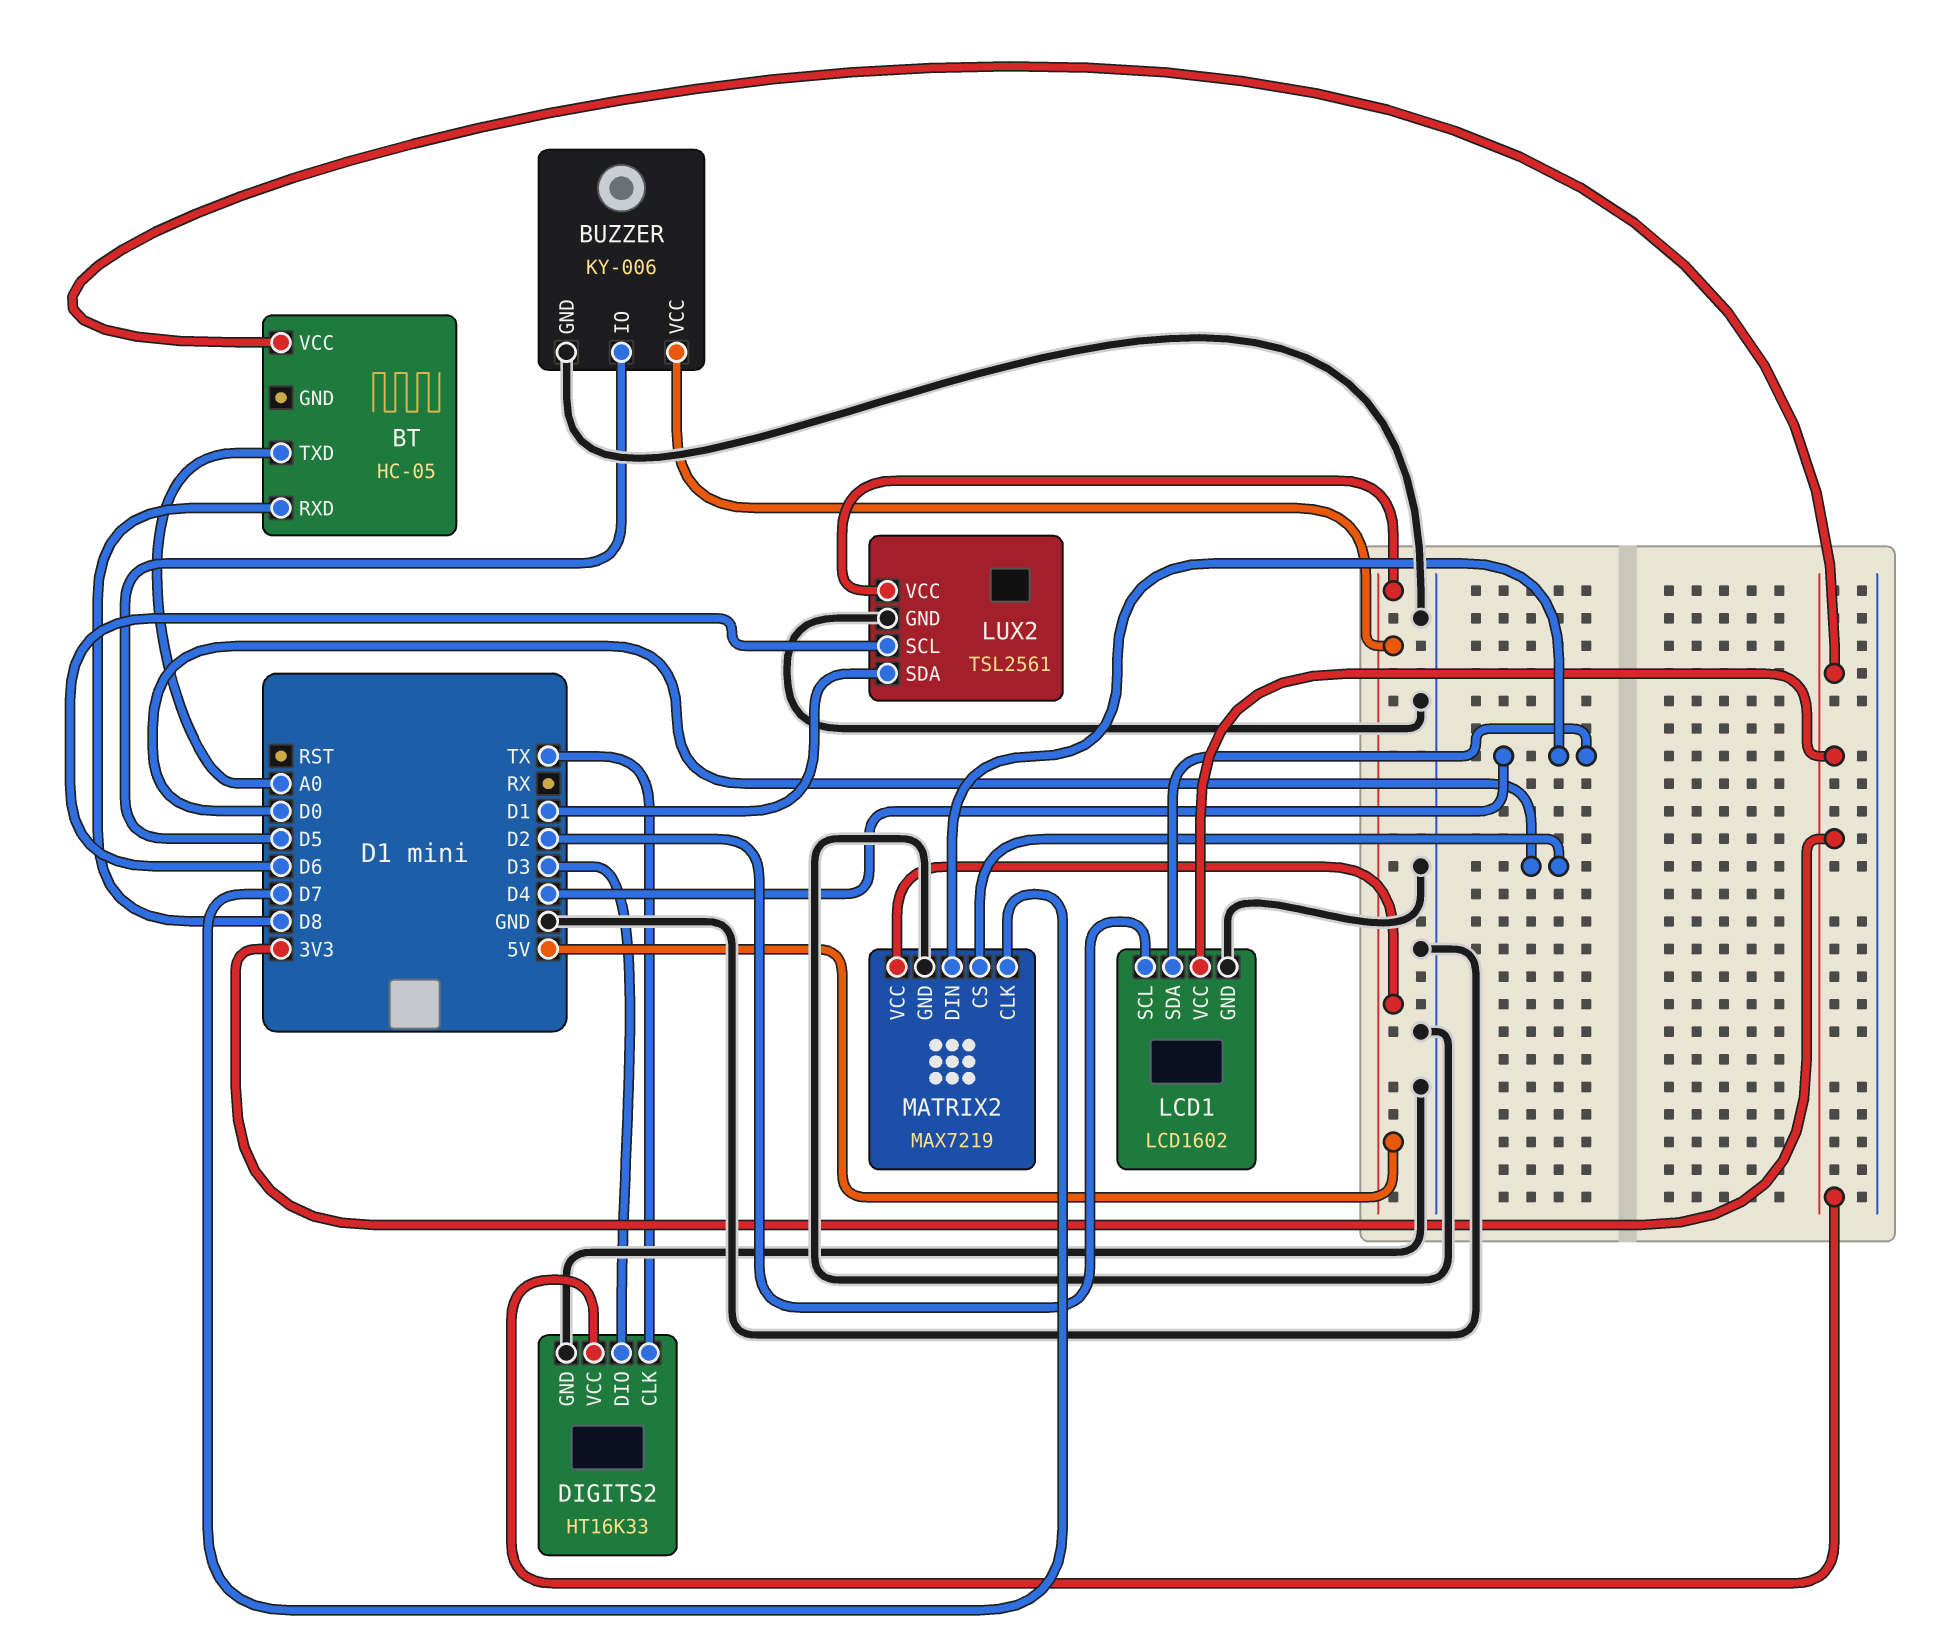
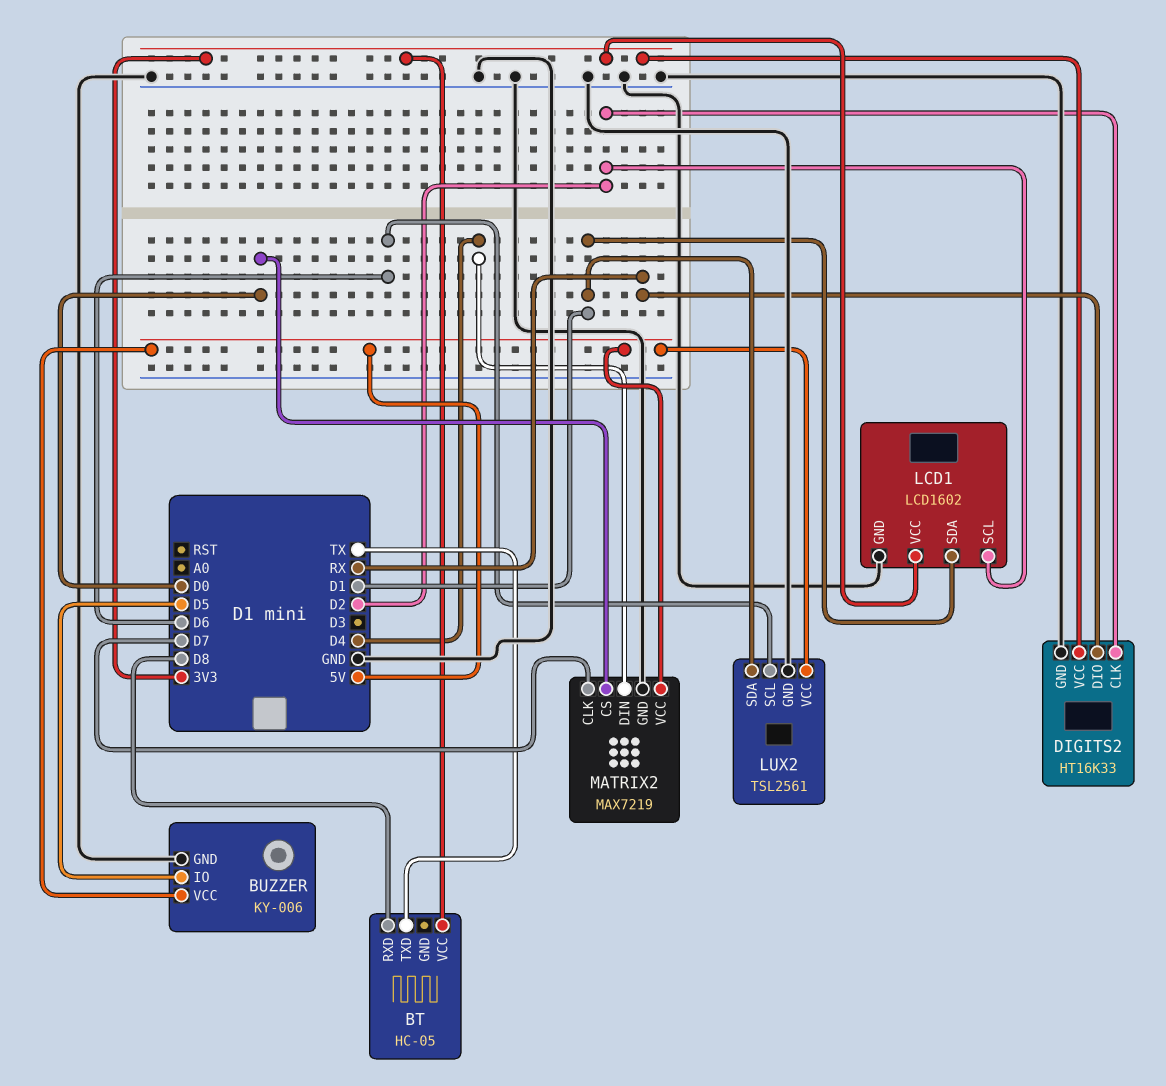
BT pin TXD: A0 -> TX
DIGITS2 pin CLK: TX -> D2
DIGITS2 pin DIO: D3 -> RX
LCD1 pin SDA: D4 -> D1

